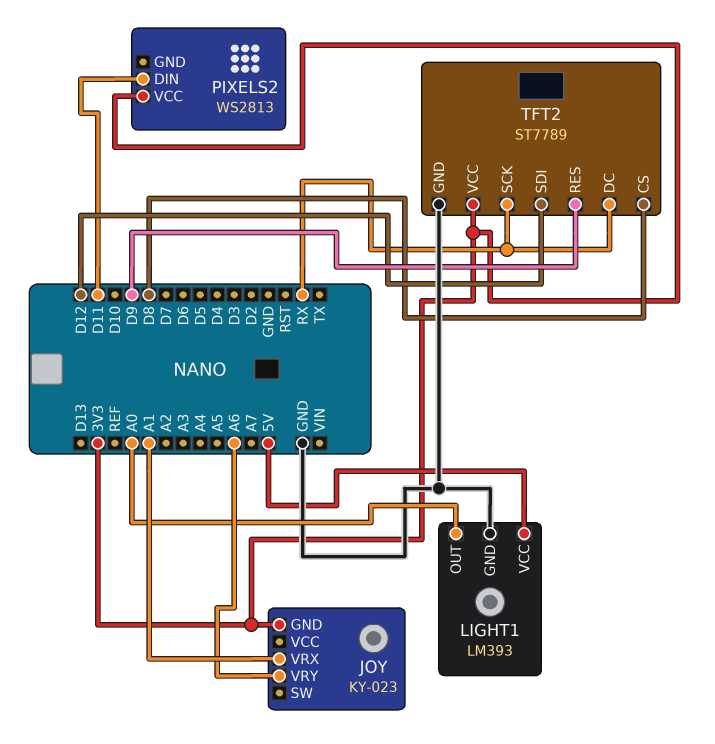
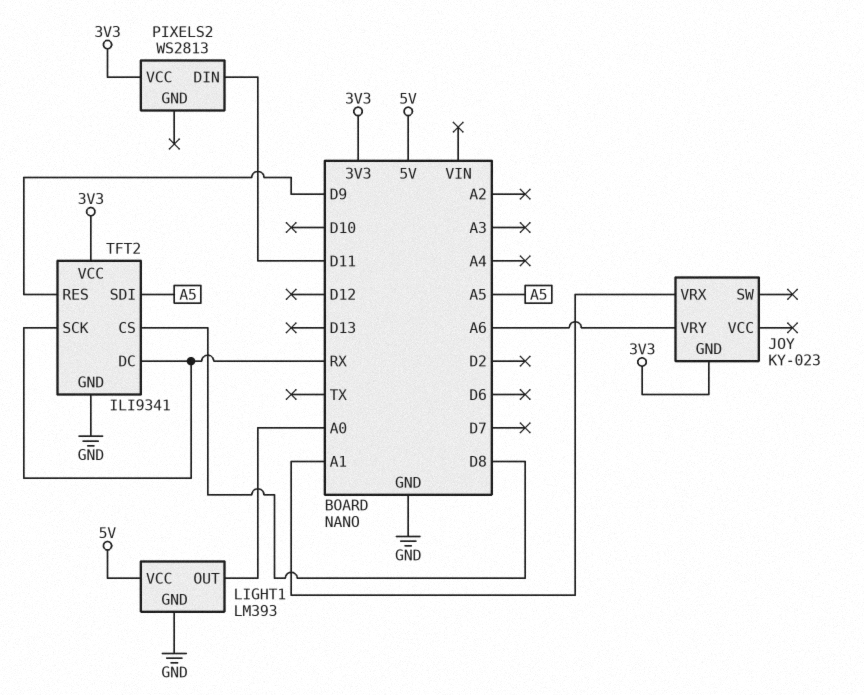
TFT2: ST7789 -> ILI9341
TFT2 pin SDI: D12 -> A5

